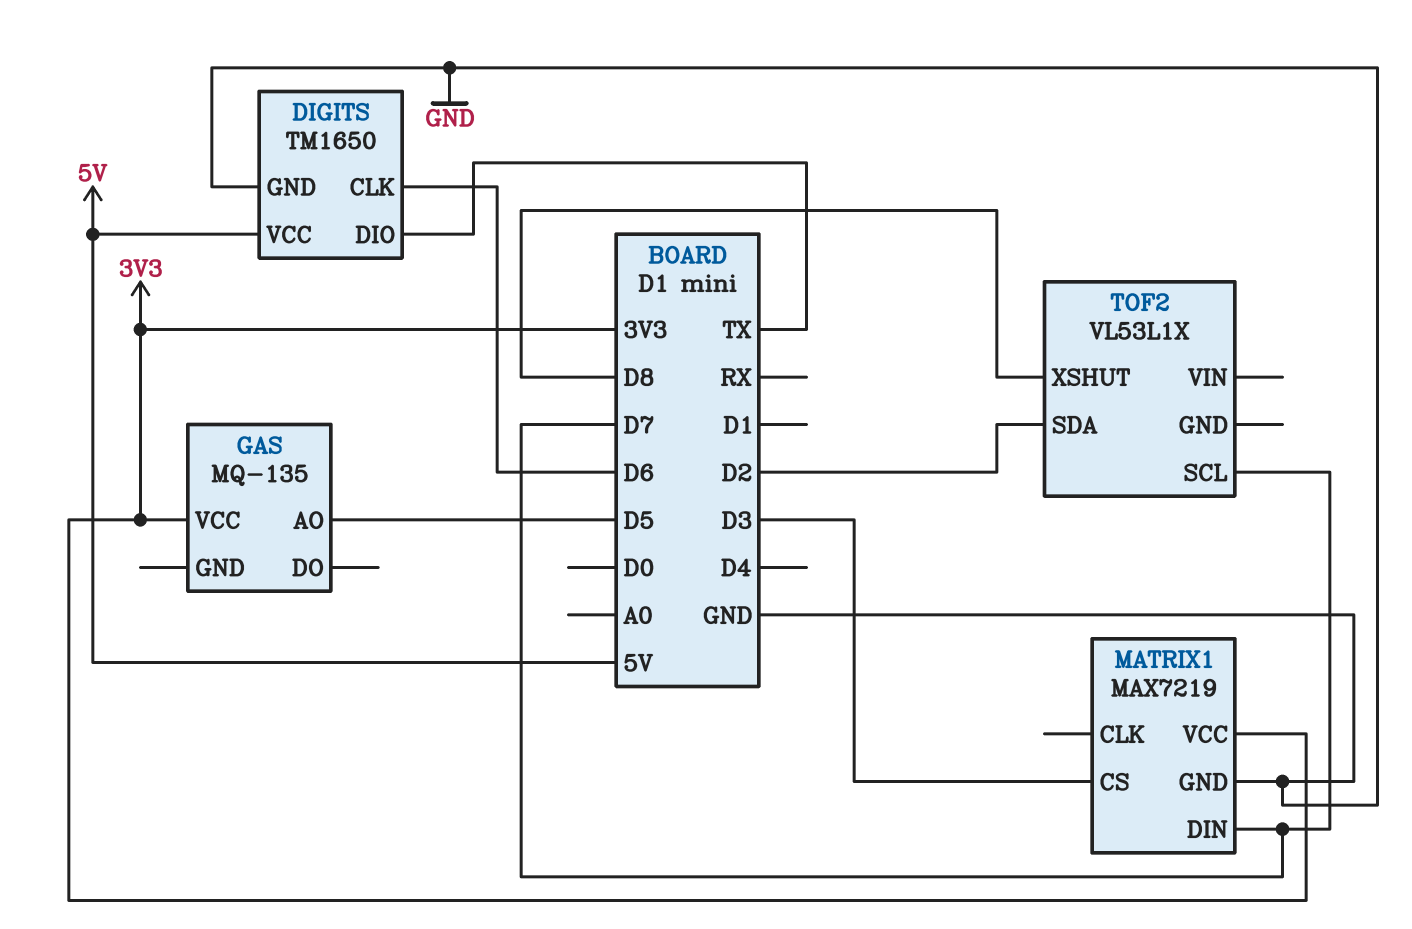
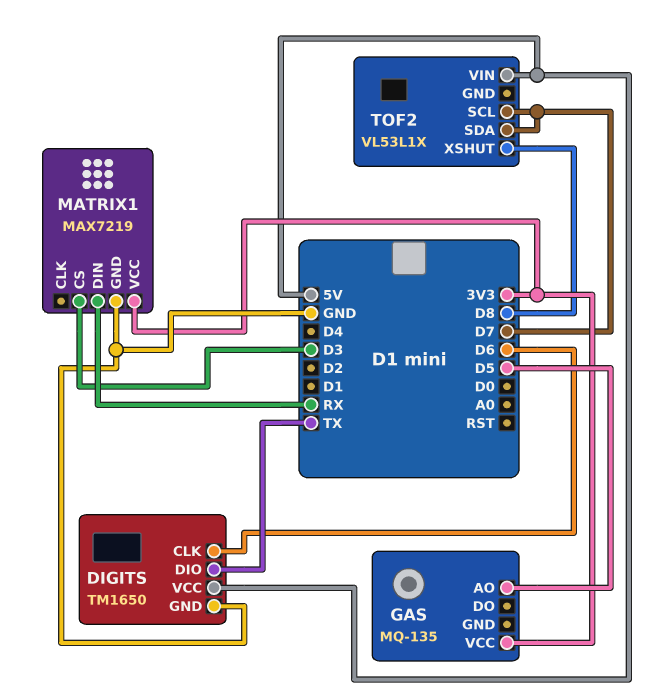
MATRIX1 pin DIN: D7 -> RX
TOF2 pin SDA: D2 -> D7
TOF2 pin VIN: none -> 5V

